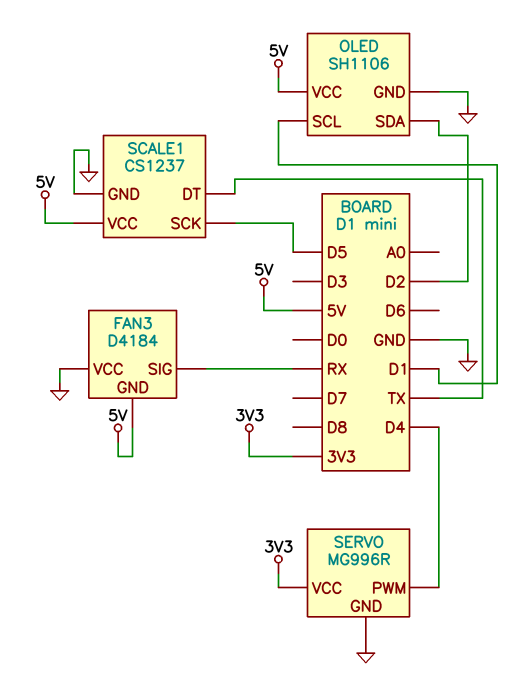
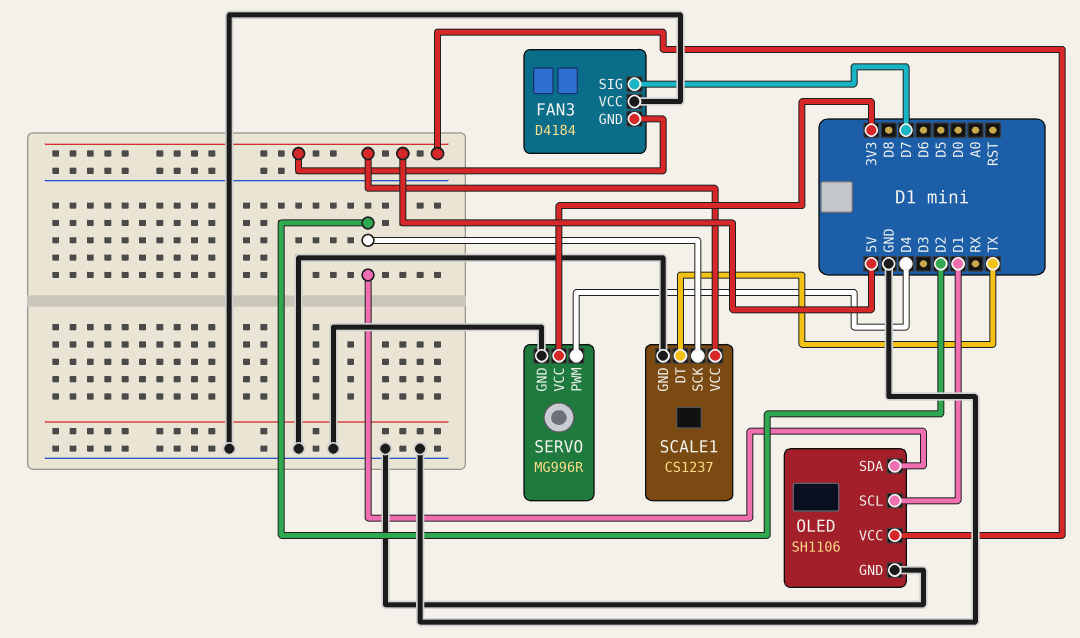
FAN3 pin SIG: RX -> D7
SCALE1 pin SCK: D5 -> D2

